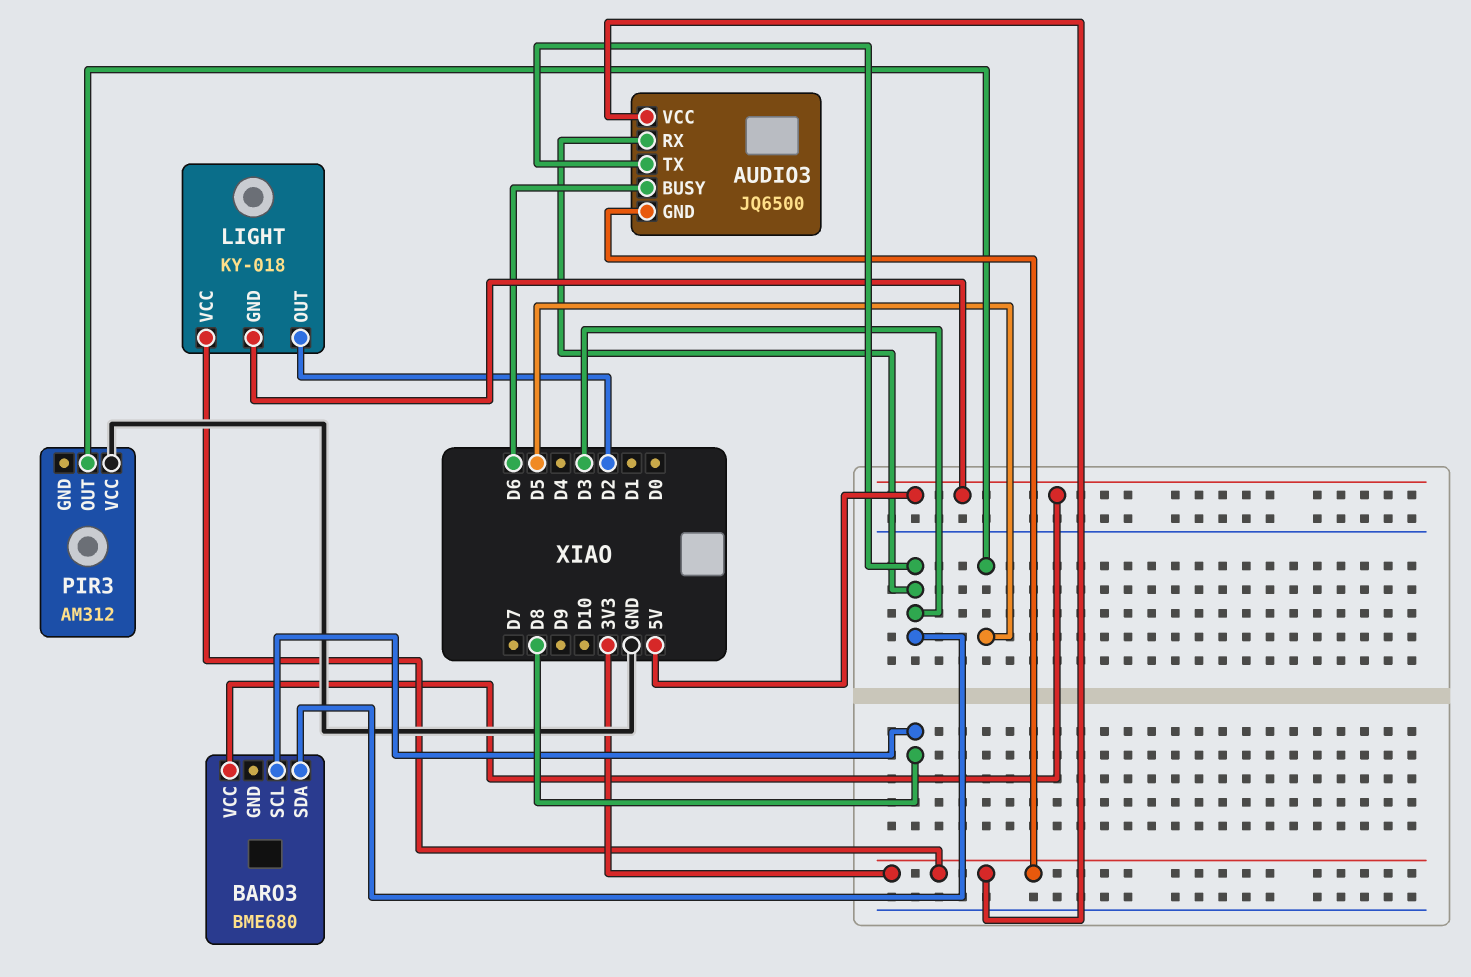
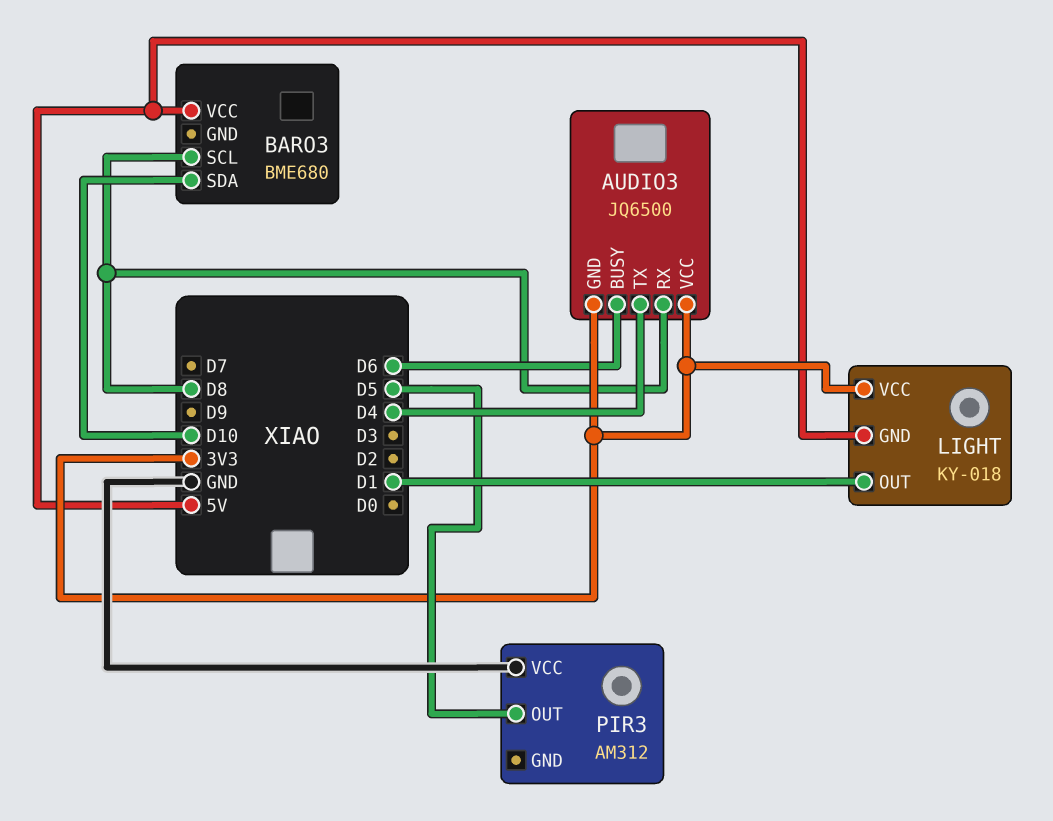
AUDIO3 pin RX: D3 -> D8
AUDIO3 pin TX: D3 -> D4
BARO3 pin SDA: D3 -> D10
LIGHT pin OUT: D2 -> D1

